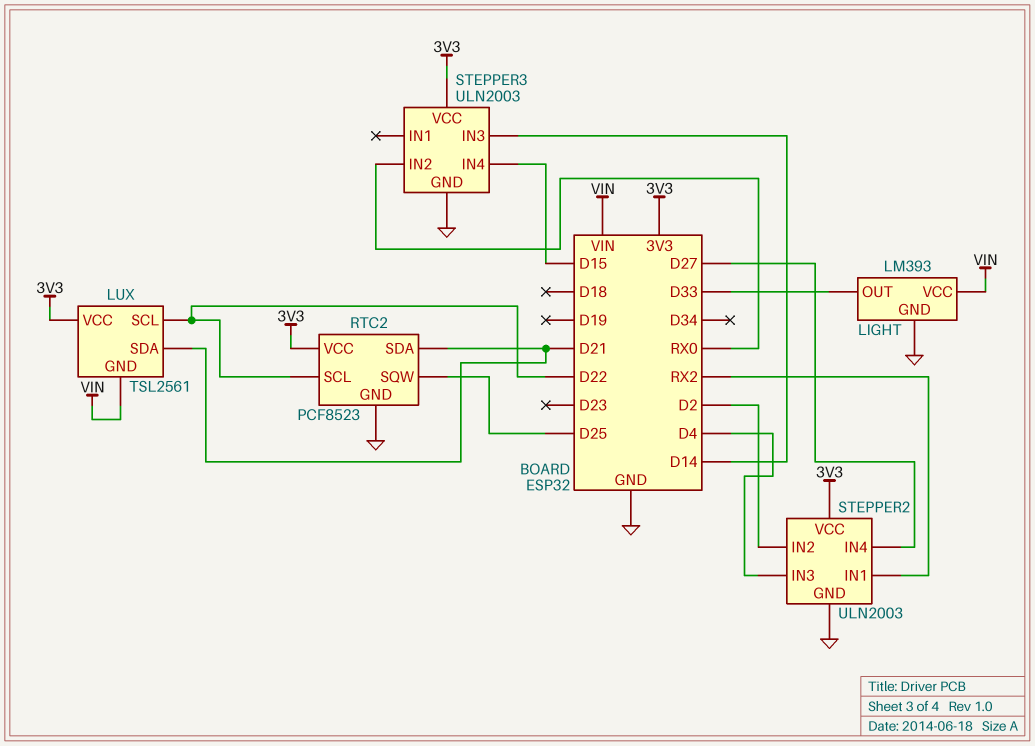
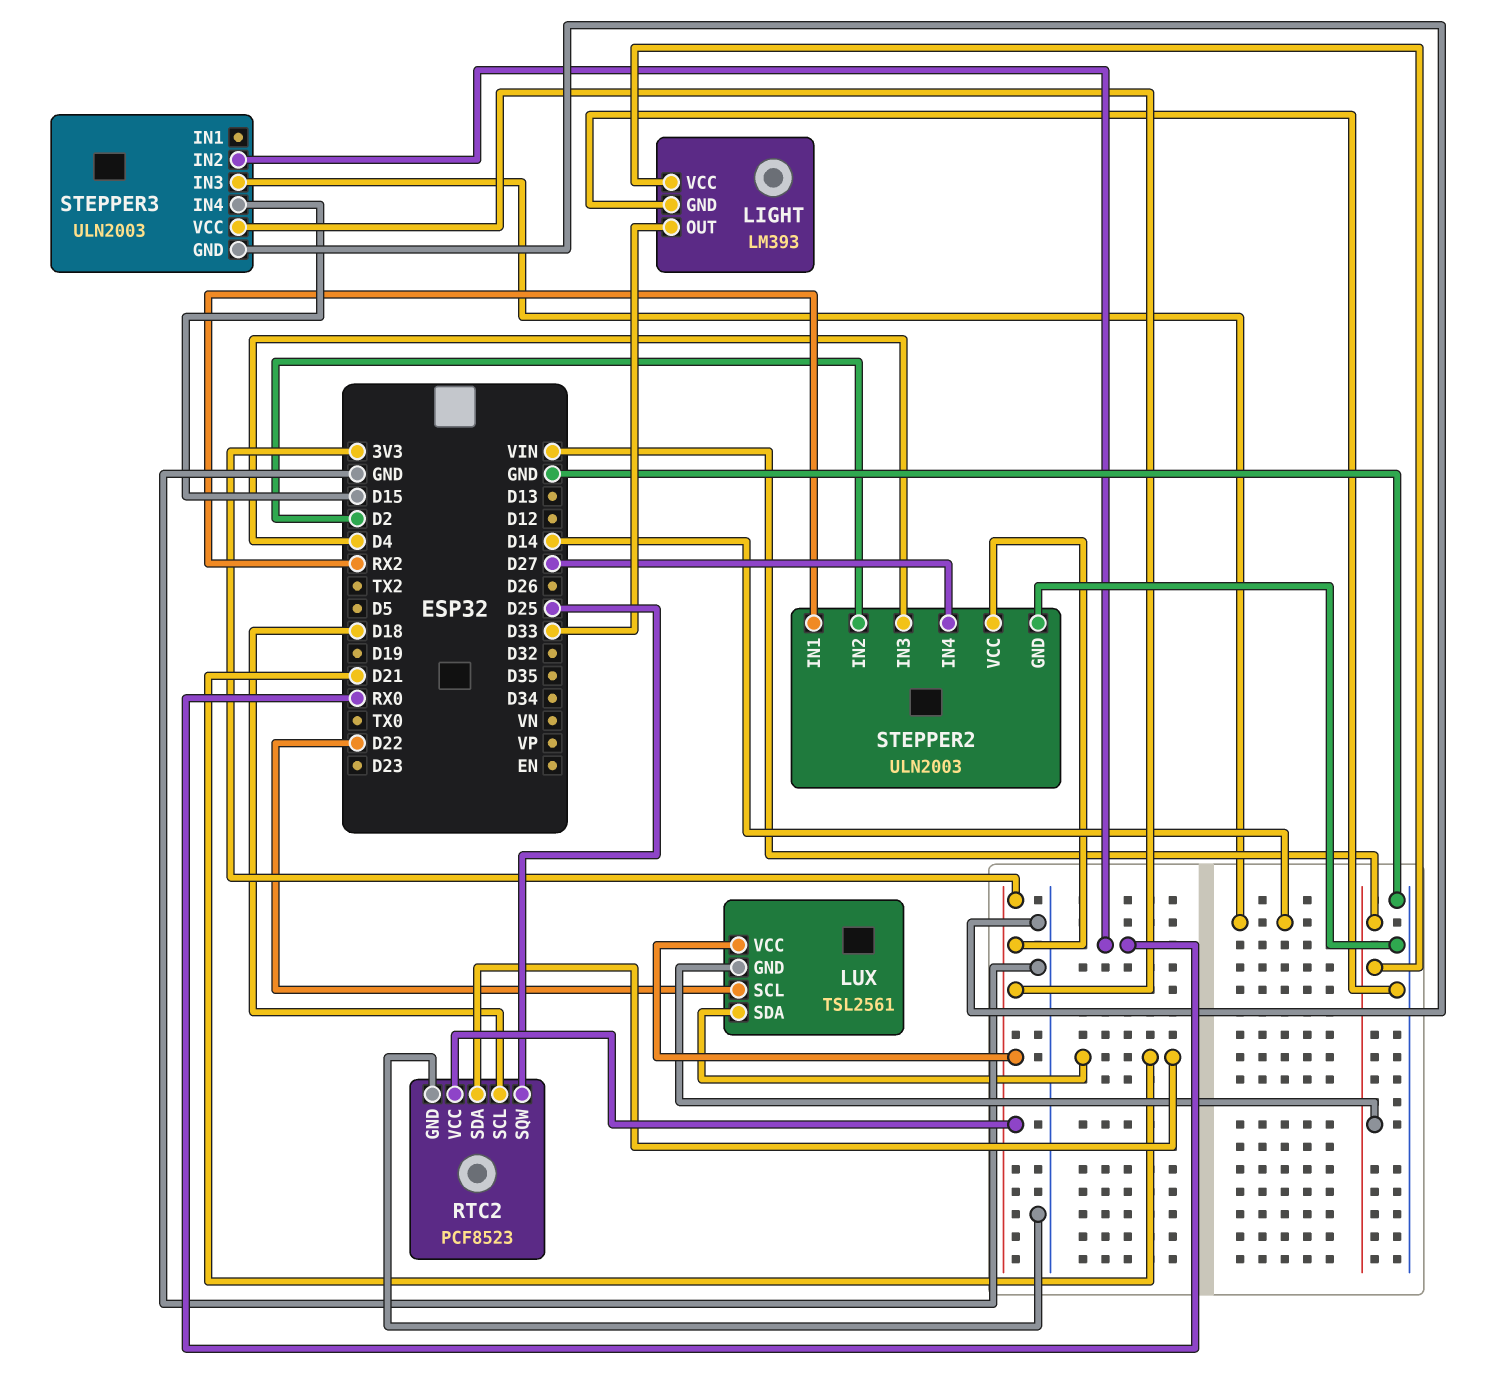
RTC2 pin SCL: D22 -> D18

